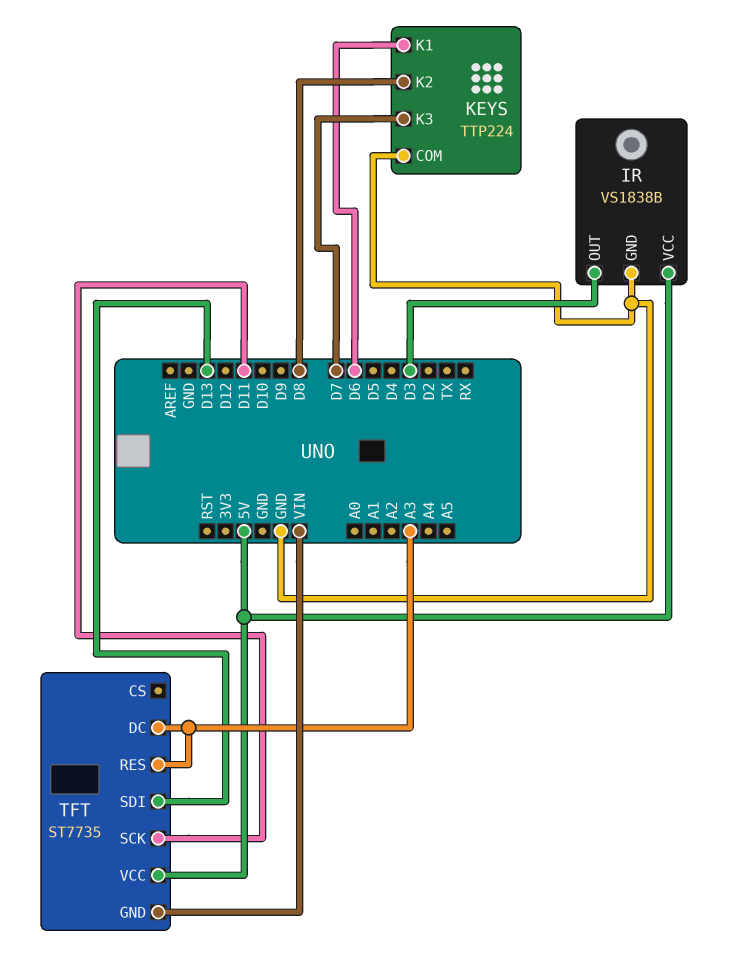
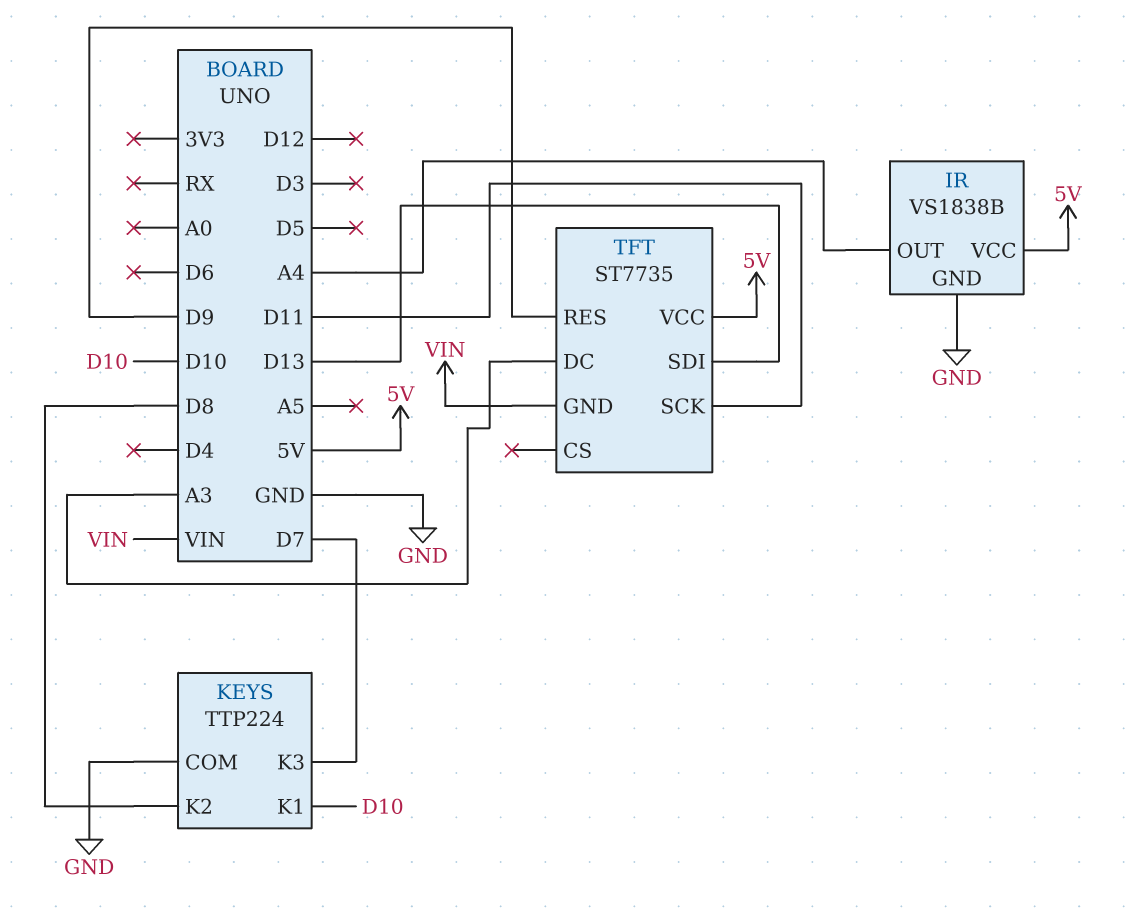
IR pin OUT: D3 -> A4
KEYS pin K1: D6 -> D10
TFT pin RES: A3 -> D9

